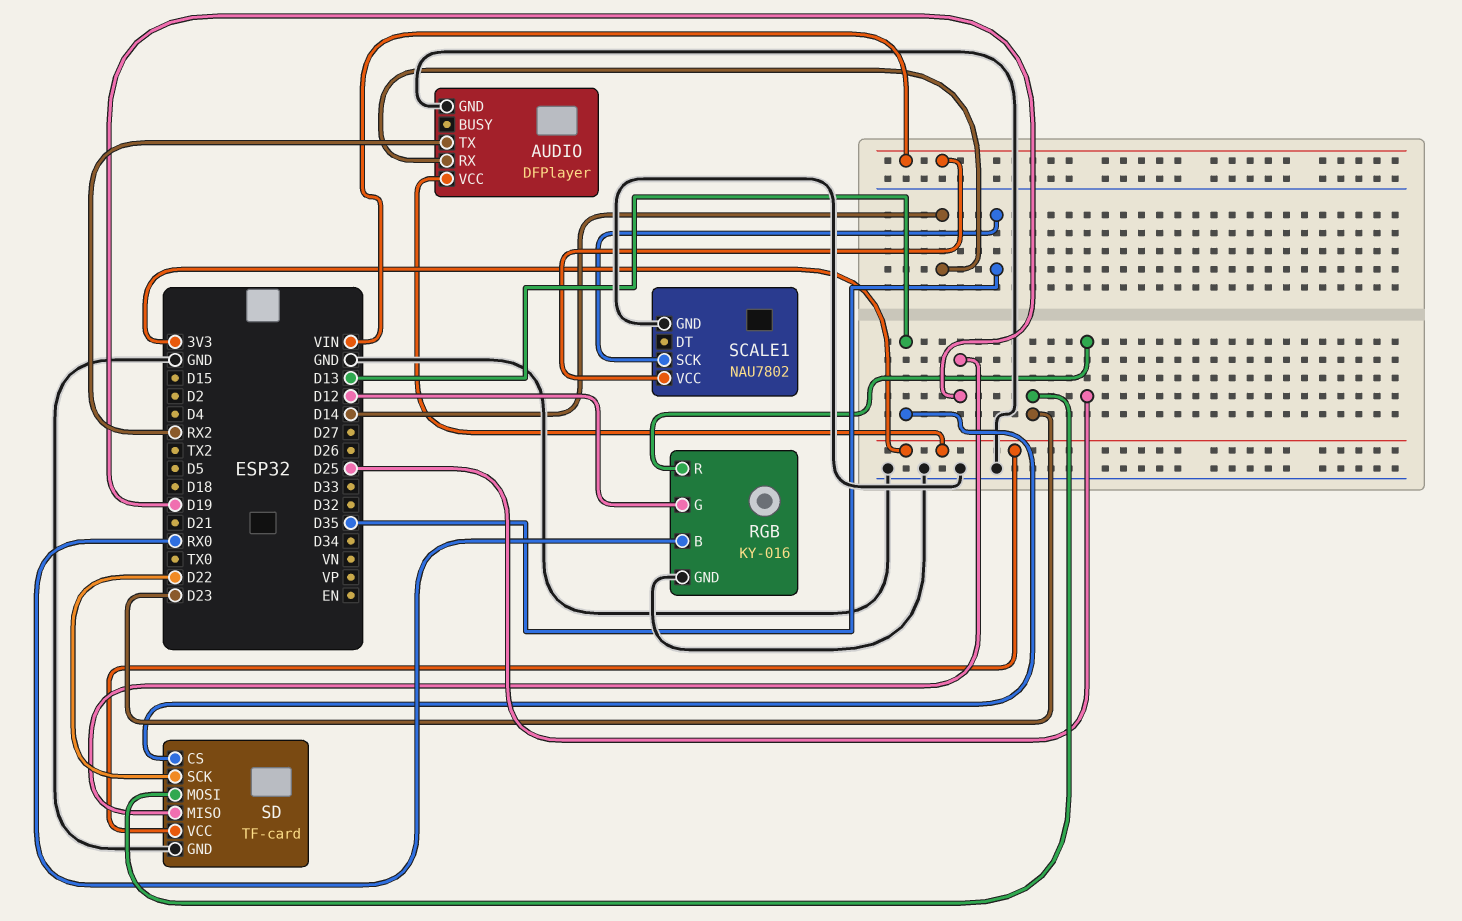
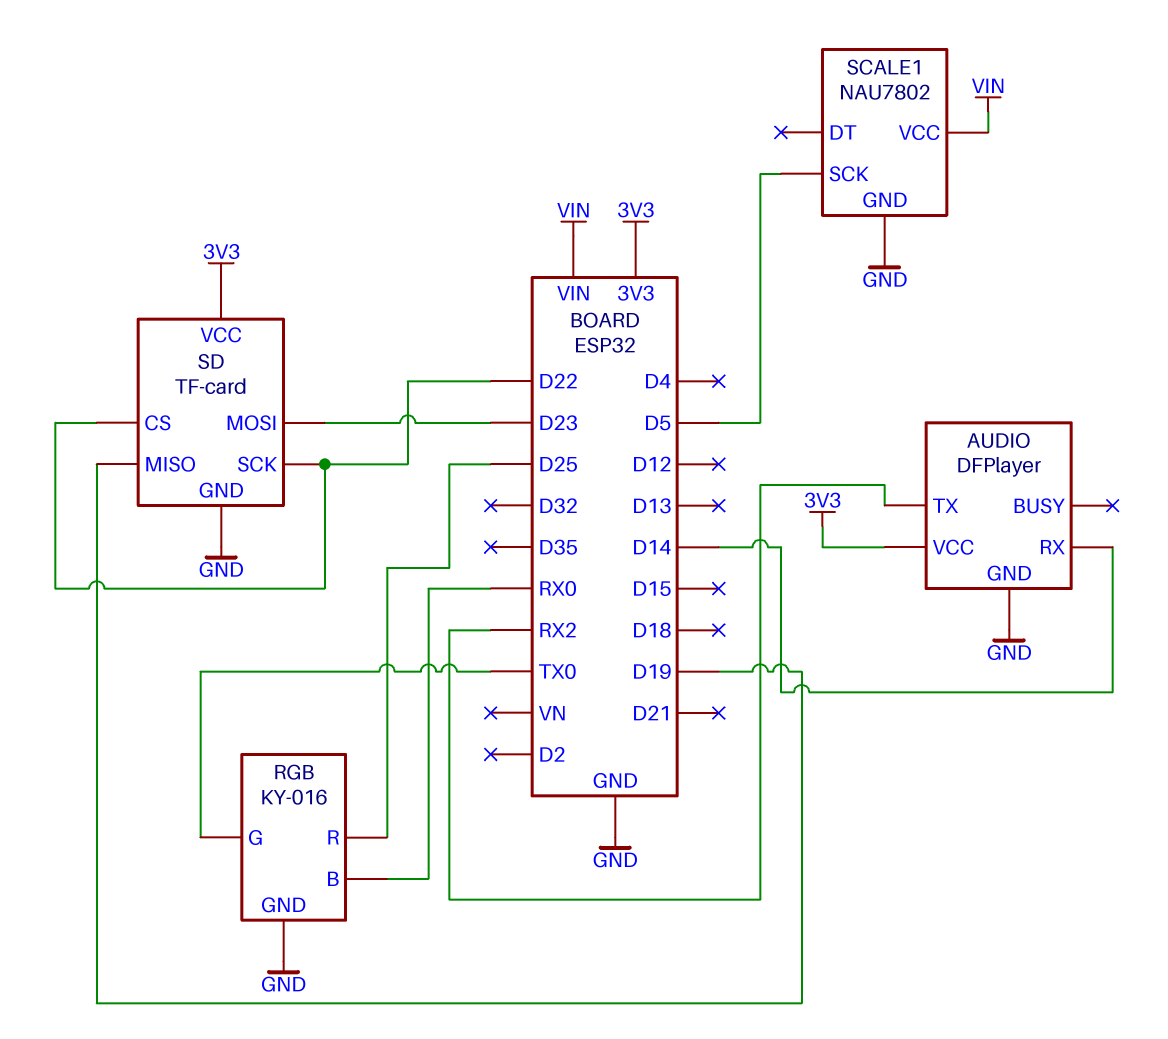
RGB pin G: D12 -> TX0
SCALE1 pin SCK: D35 -> D5
SD pin CS: D13 -> D22

